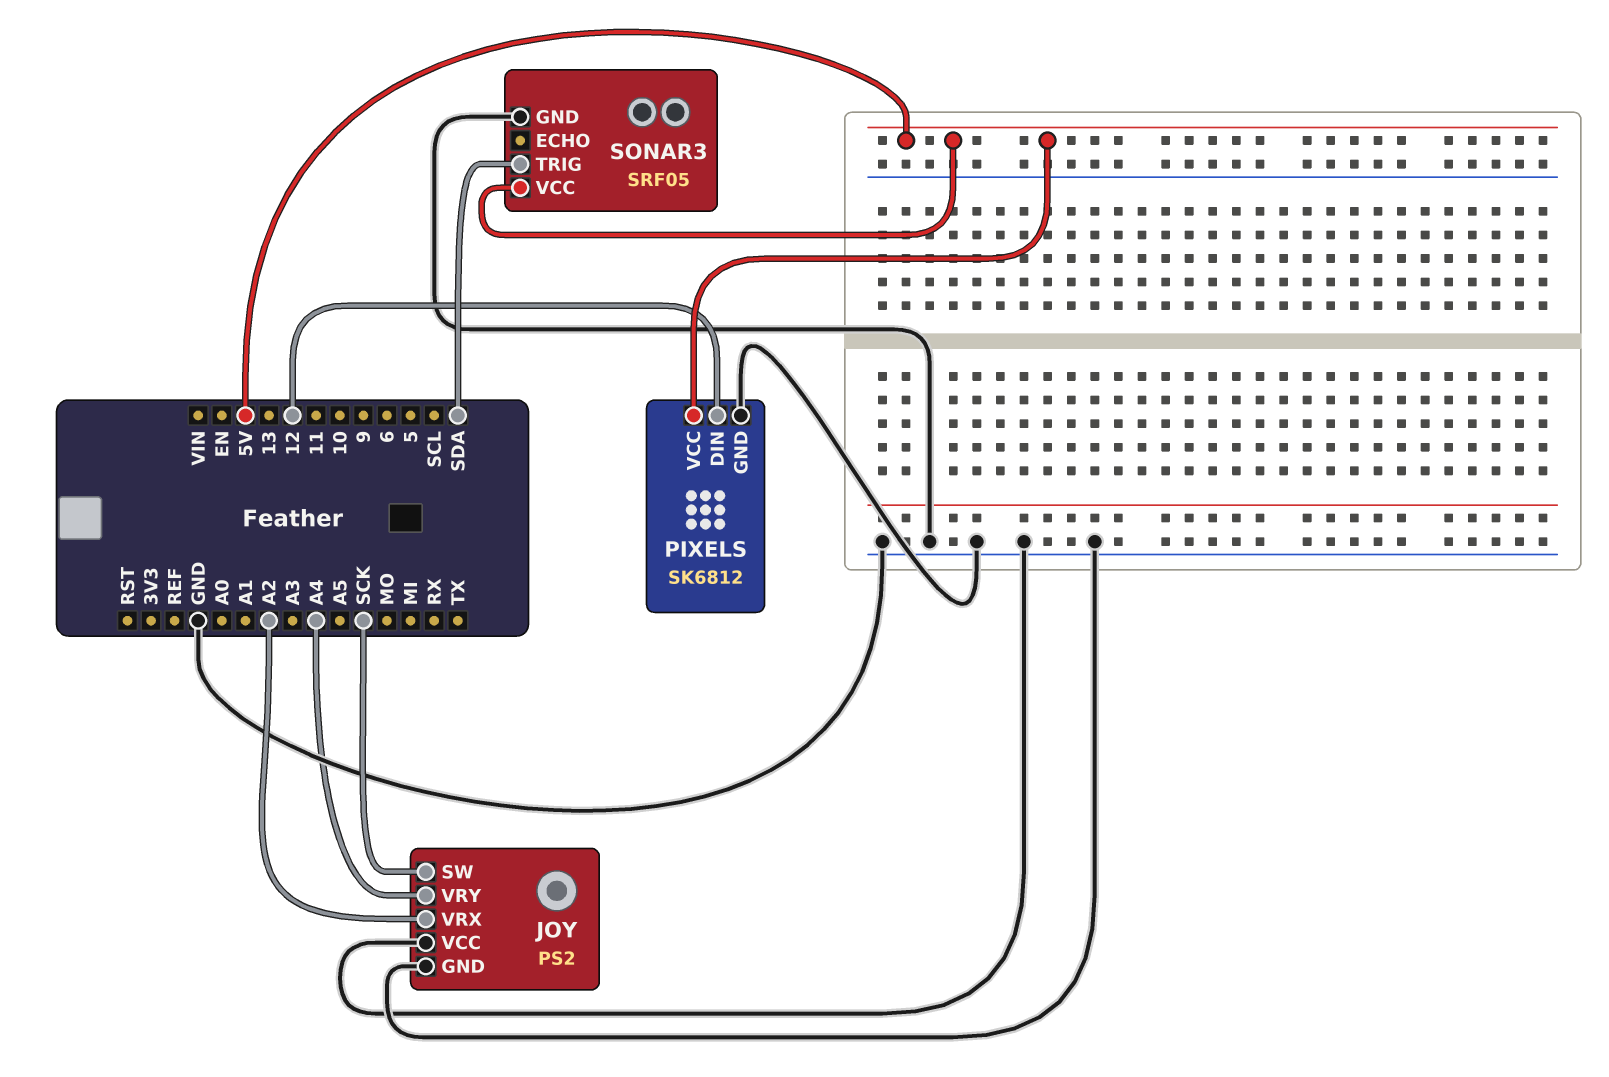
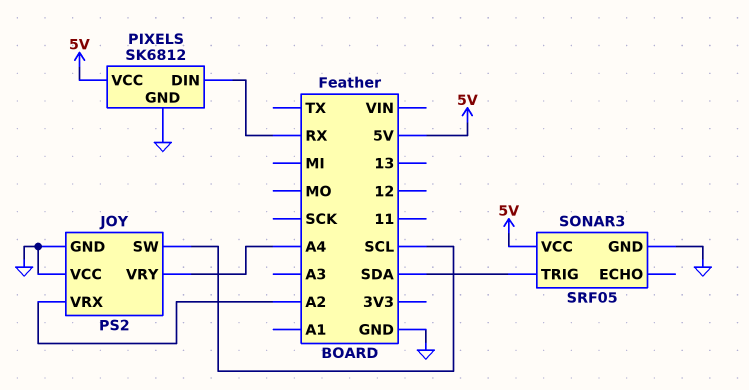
JOY pin SW: SCK -> SCL
PIXELS pin DIN: 12 -> RX

